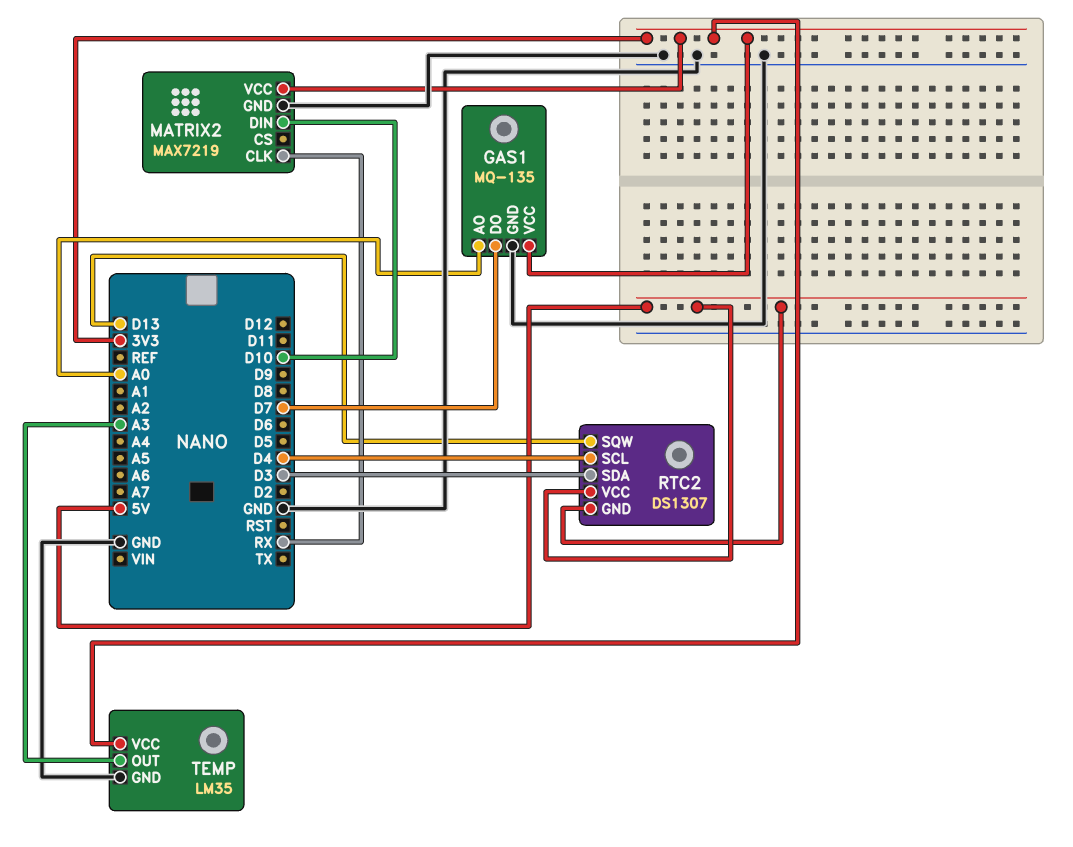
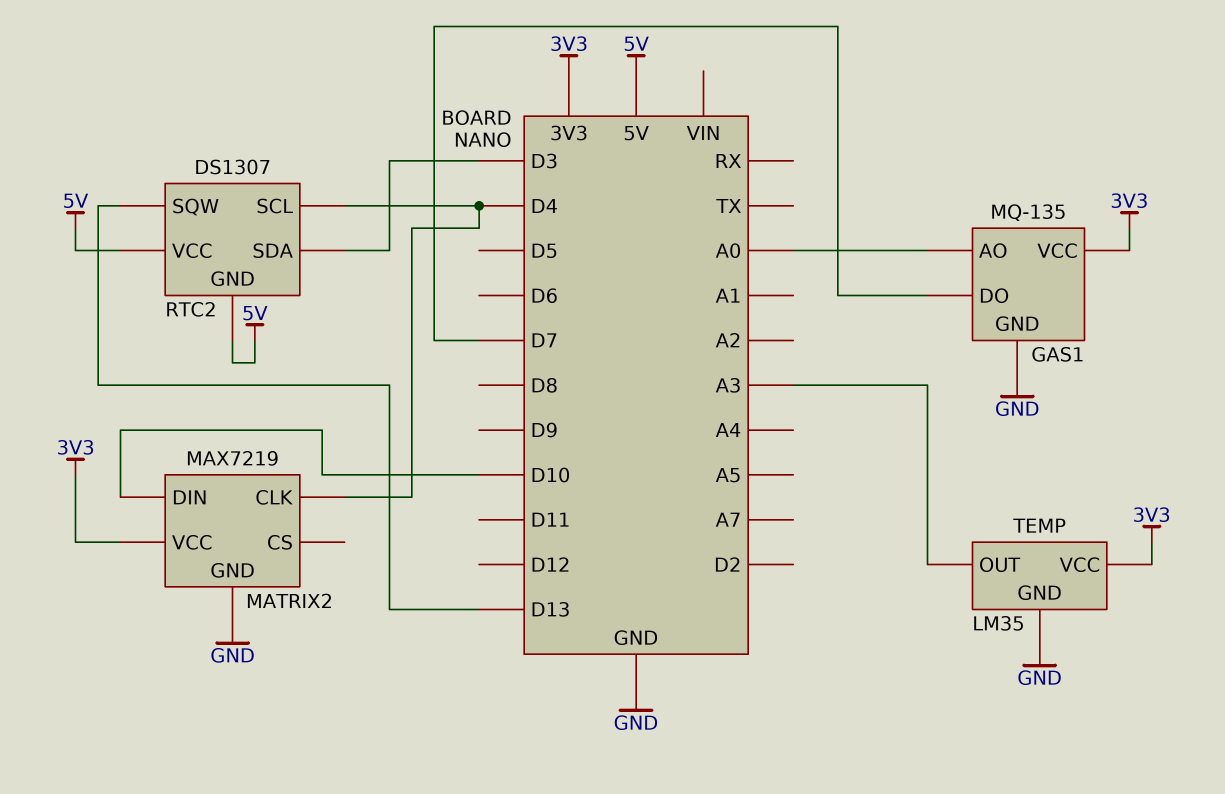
MATRIX2 pin CLK: RX -> D4

